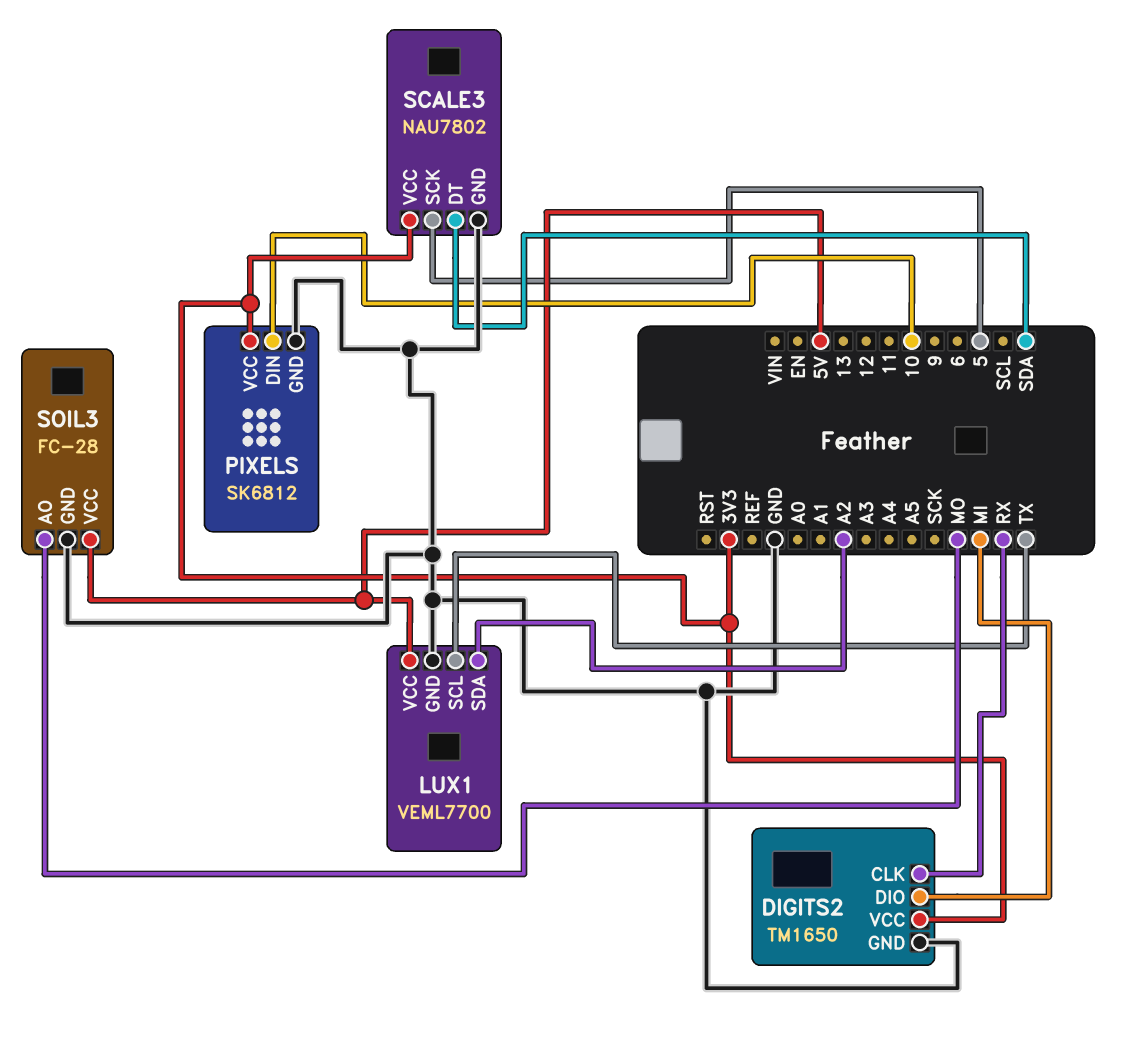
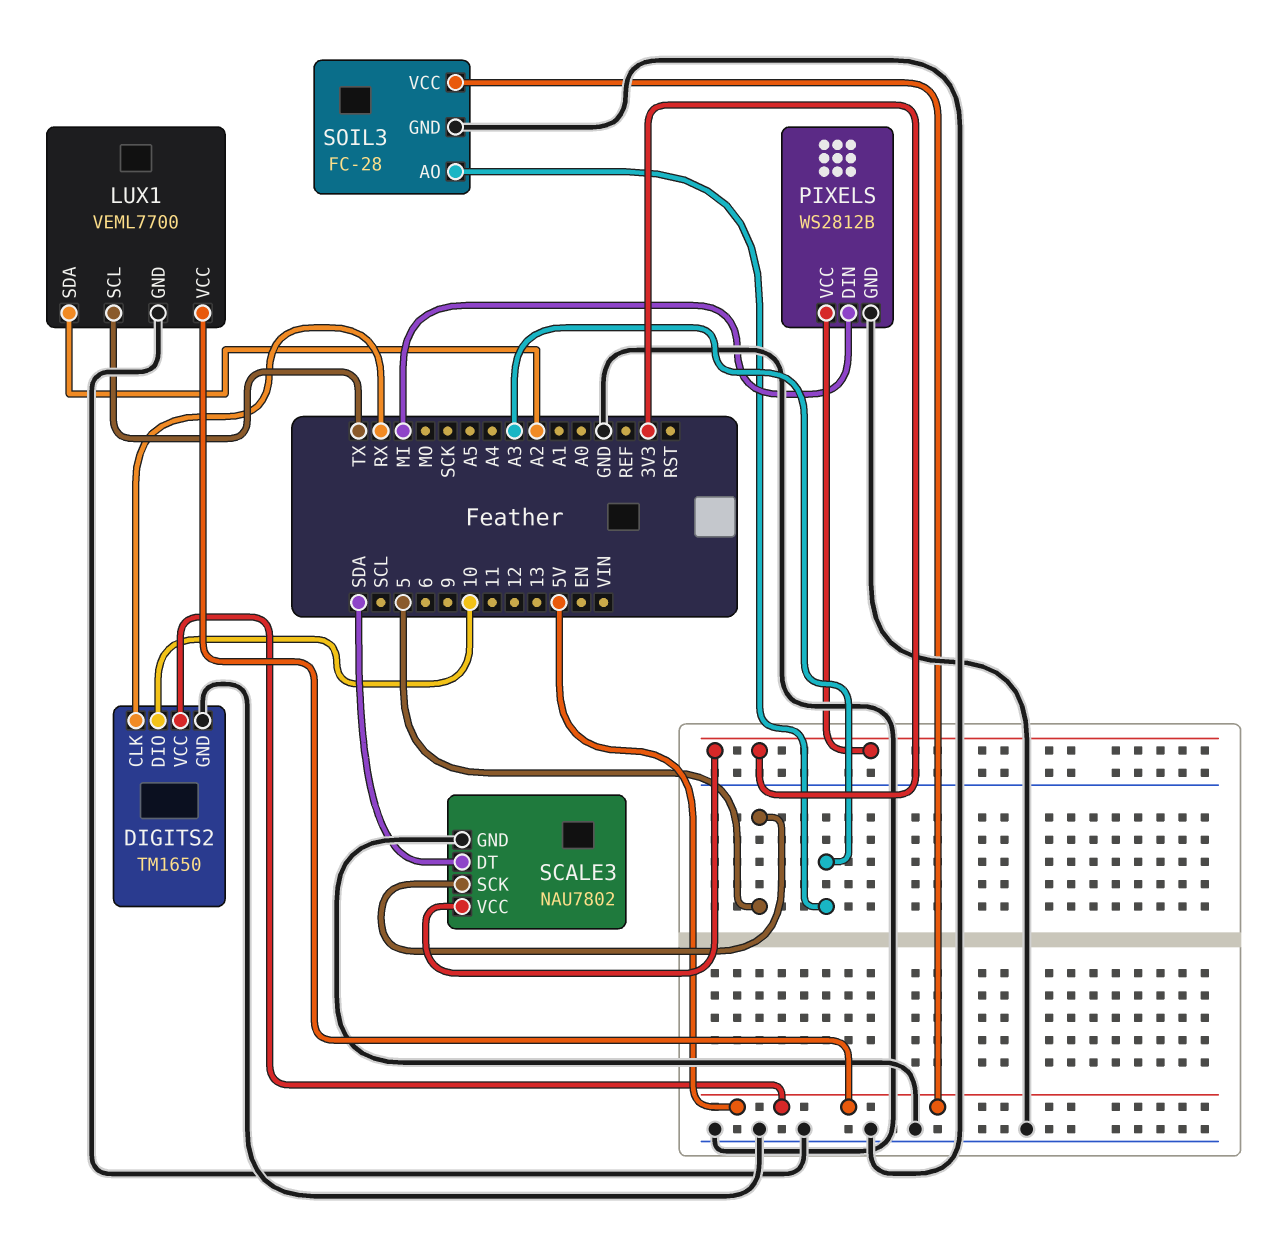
DIGITS2 pin DIO: MI -> 10
DIGITS2 pin VCC: 3V3 -> 5V
PIXELS: SK6812 -> WS2812B
PIXELS pin DIN: 10 -> MI
SOIL3 pin AO: MO -> A3

